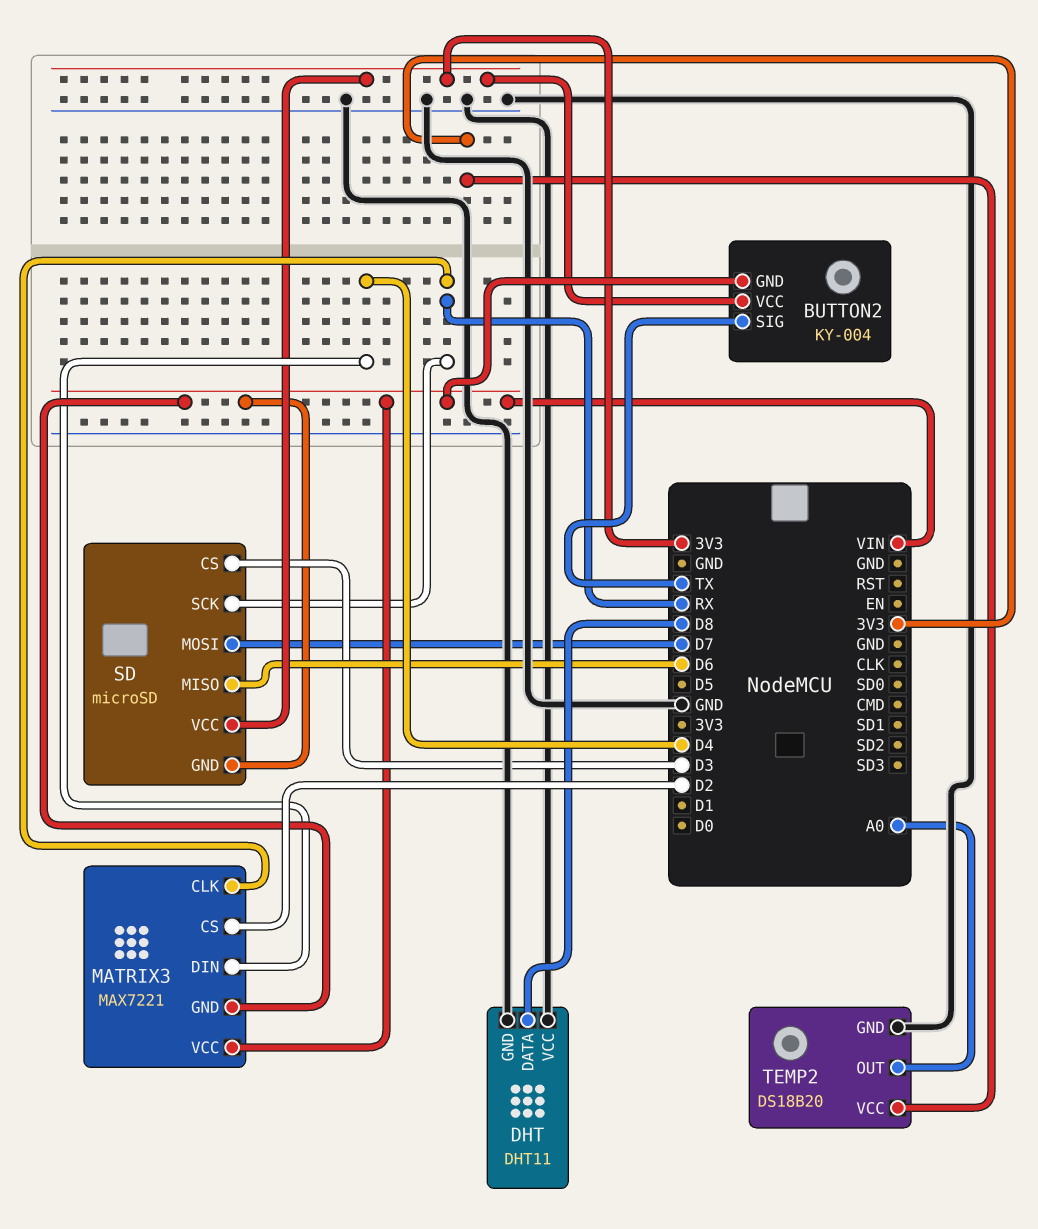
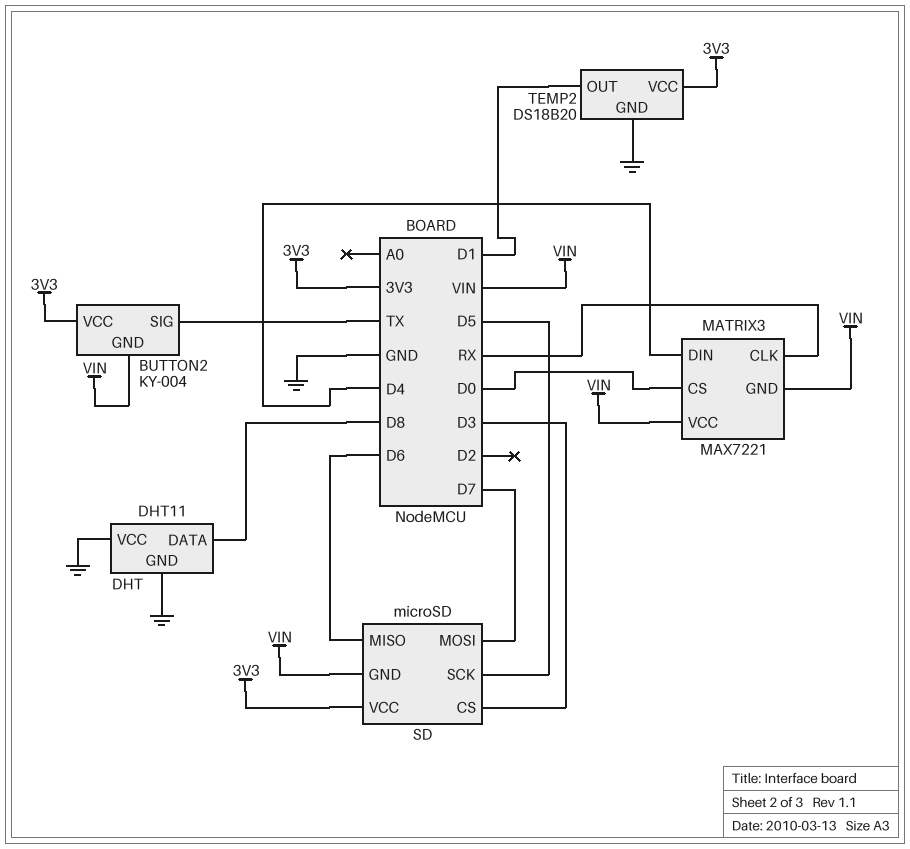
MATRIX3 pin CS: D2 -> D0
SD pin SCK: RX -> D5
TEMP2 pin OUT: A0 -> D1

